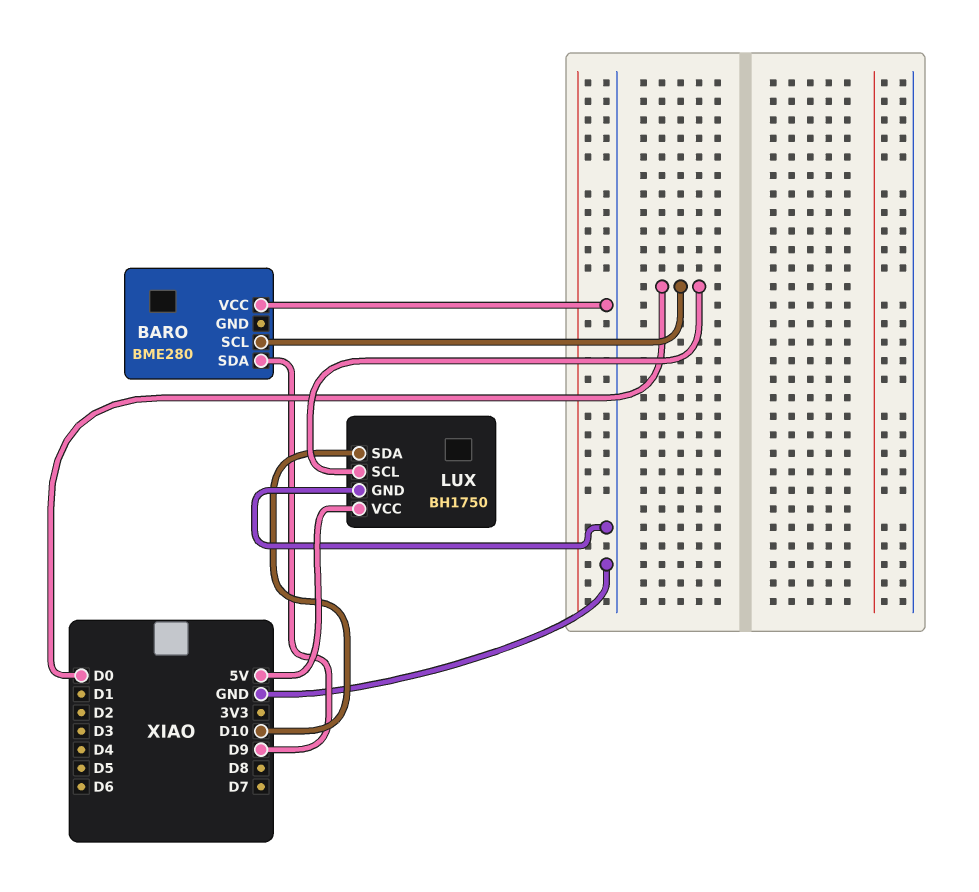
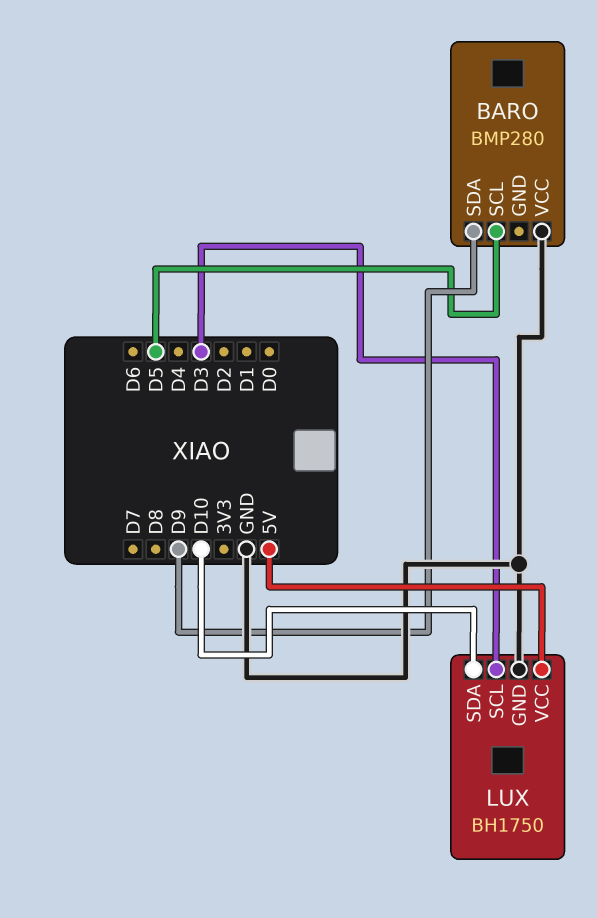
BARO: BME280 -> BMP280
BARO pin SCL: D0 -> D5
LUX pin SCL: D0 -> D3

